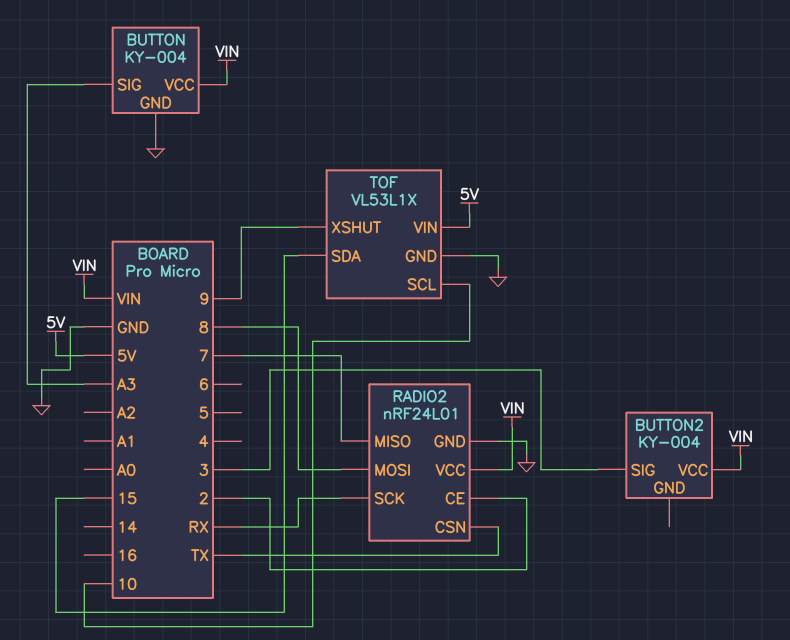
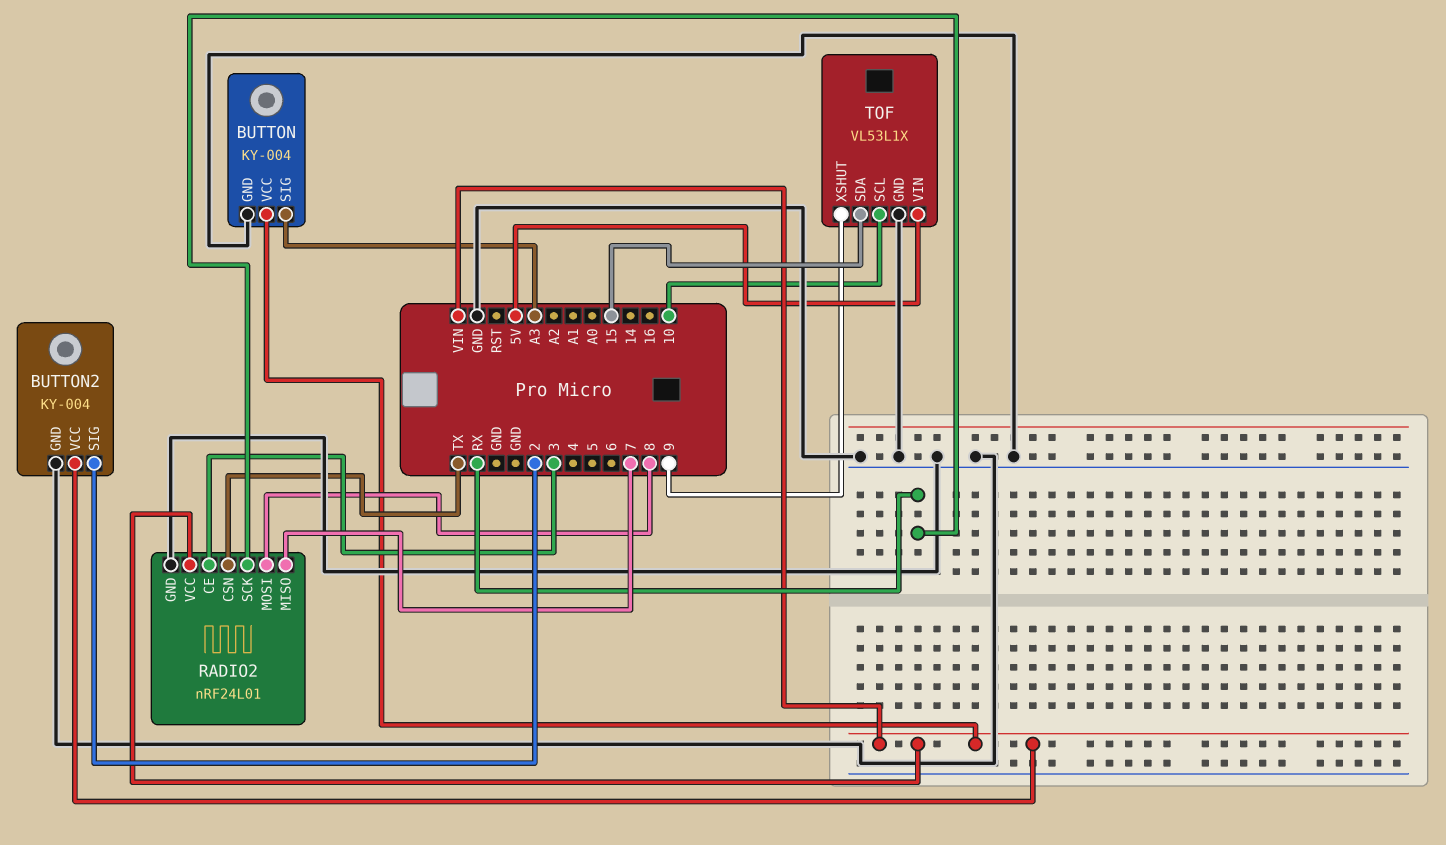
BUTTON2 pin GND: none -> GND
BUTTON2 pin SIG: 3 -> 2
RADIO2 pin CE: 2 -> 3

